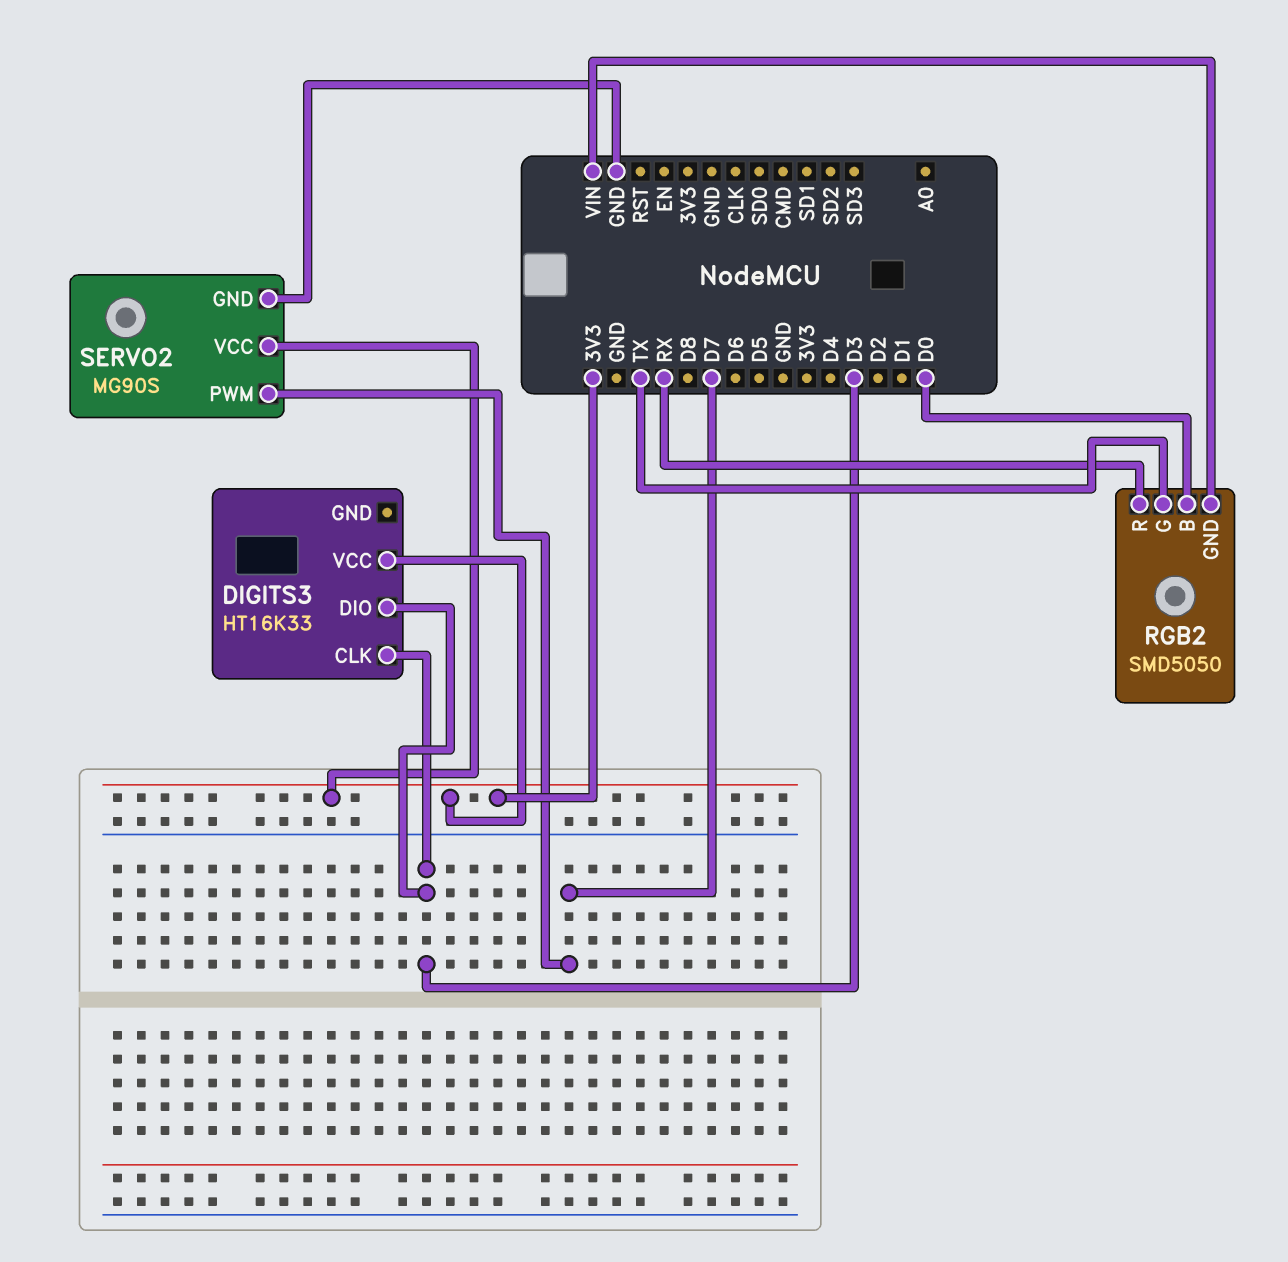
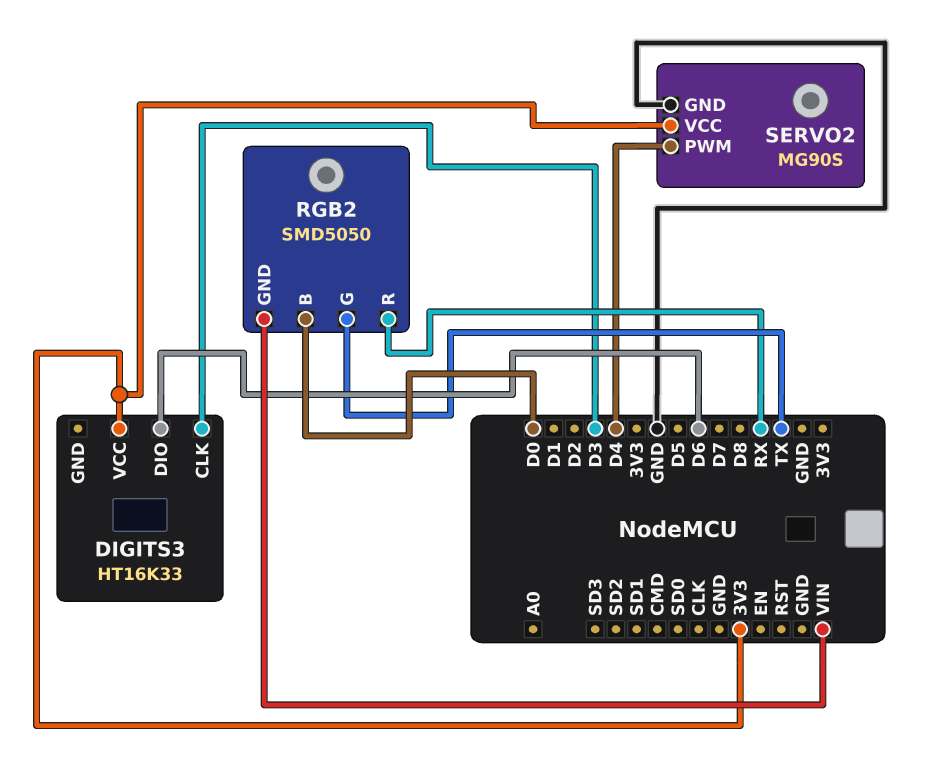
DIGITS3 pin DIO: D3 -> D6
SERVO2 pin PWM: D7 -> D4

